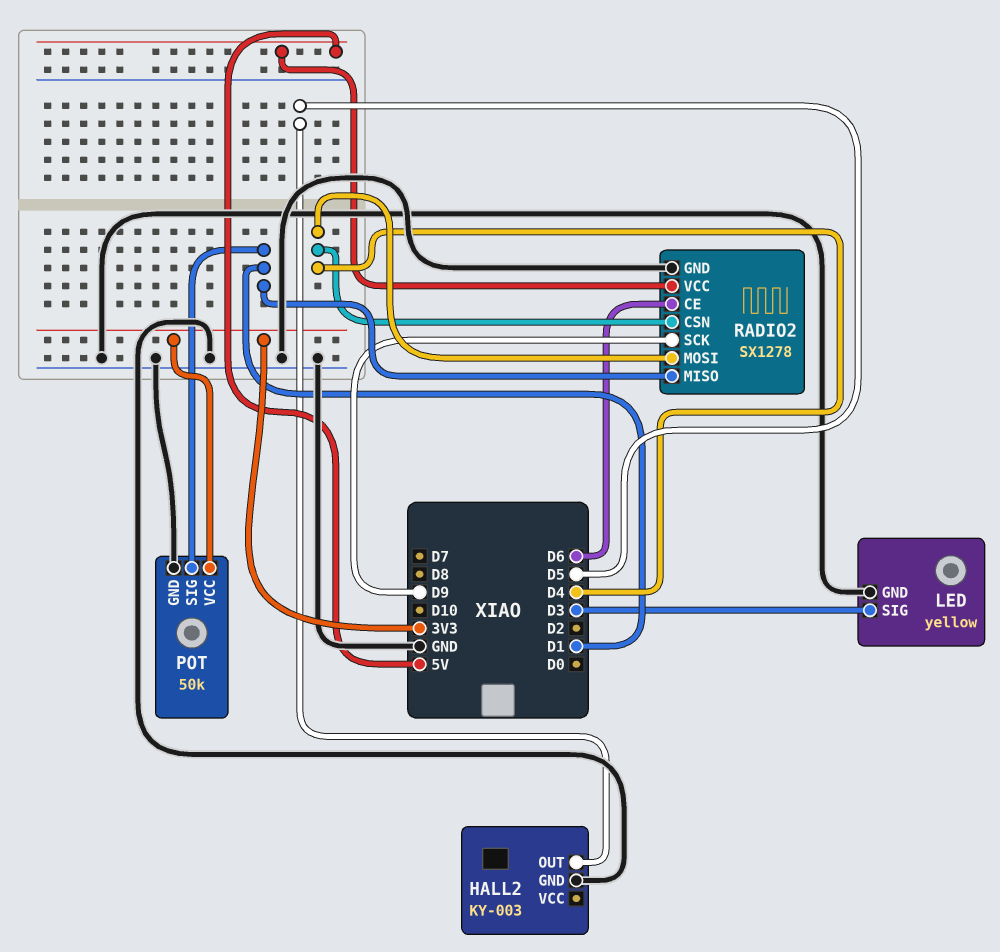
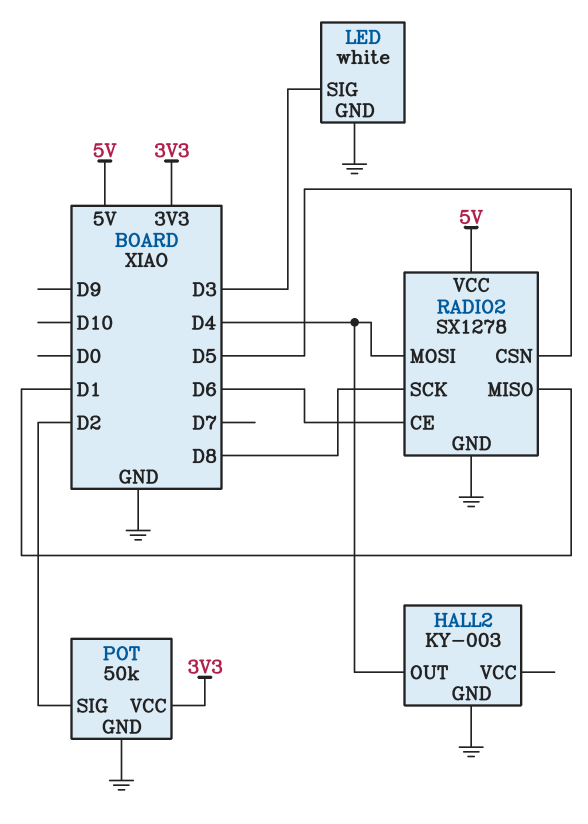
HALL2 pin OUT: D5 -> D4
LED: yellow -> white
POT pin SIG: D1 -> D2
RADIO2 pin CSN: D4 -> D5
RADIO2 pin SCK: D9 -> D8

